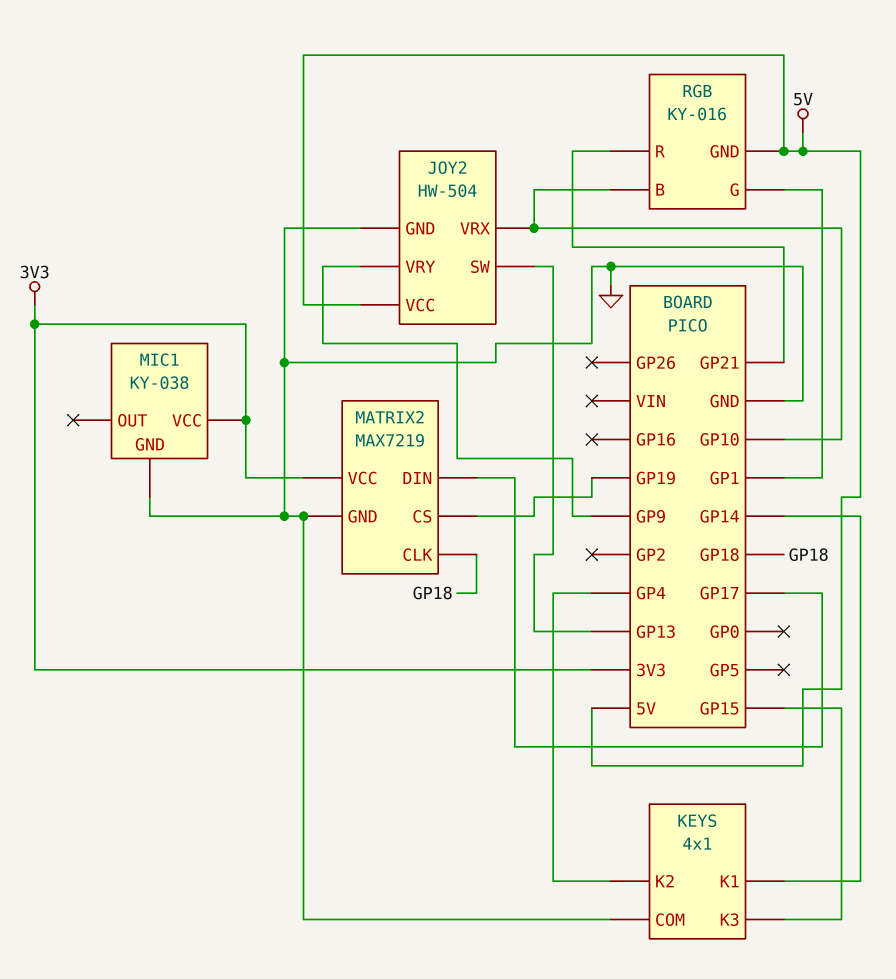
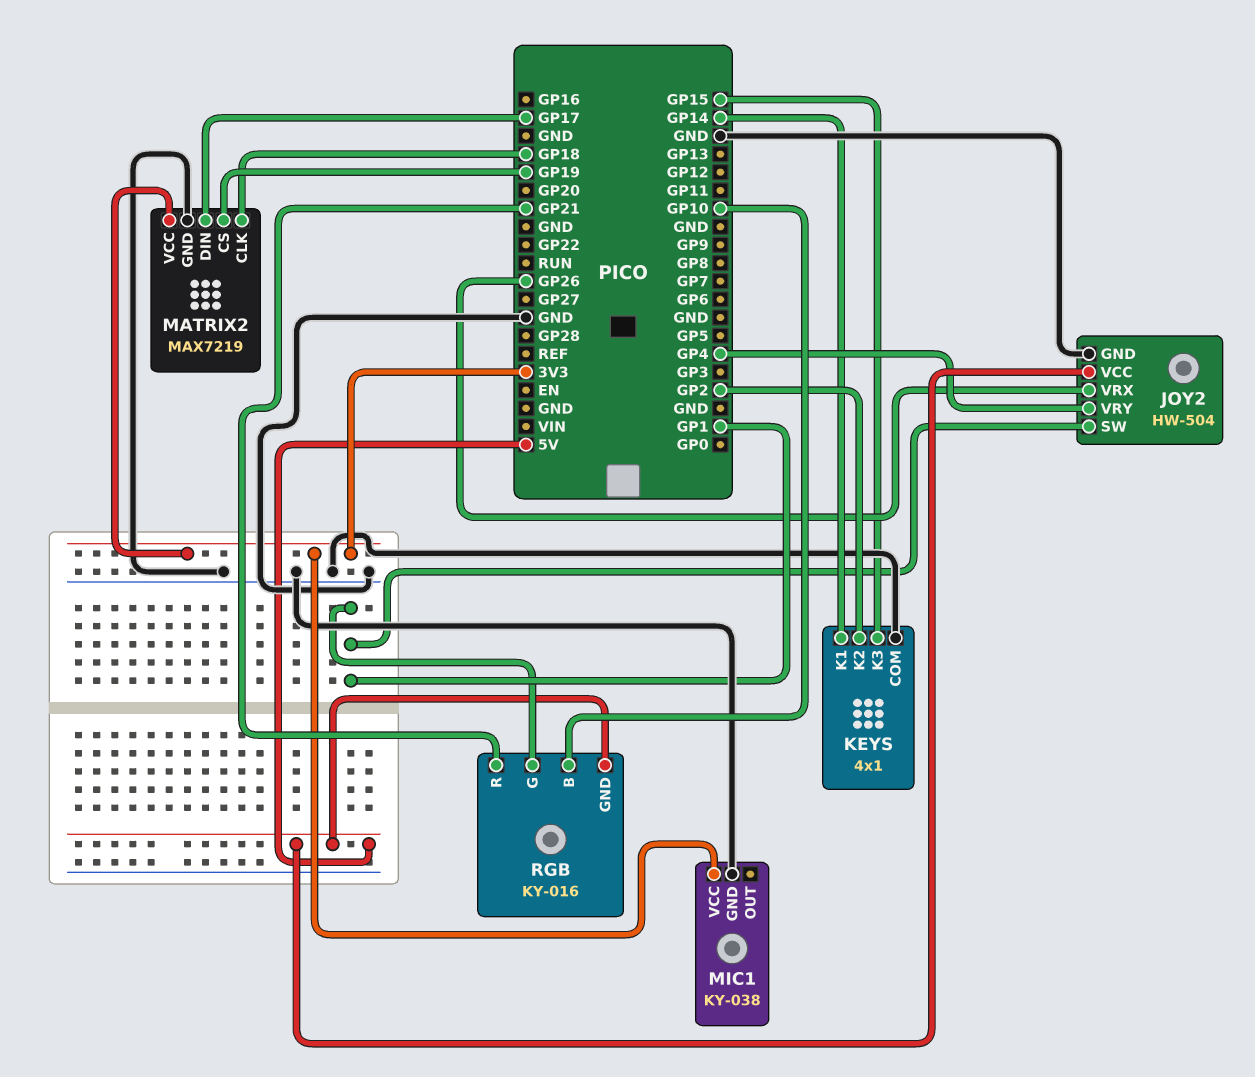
JOY2 pin SW: GP13 -> GP1
JOY2 pin VRX: GP10 -> GP26
JOY2 pin VRY: GP9 -> GP4
KEYS pin K2: GP4 -> GP2

